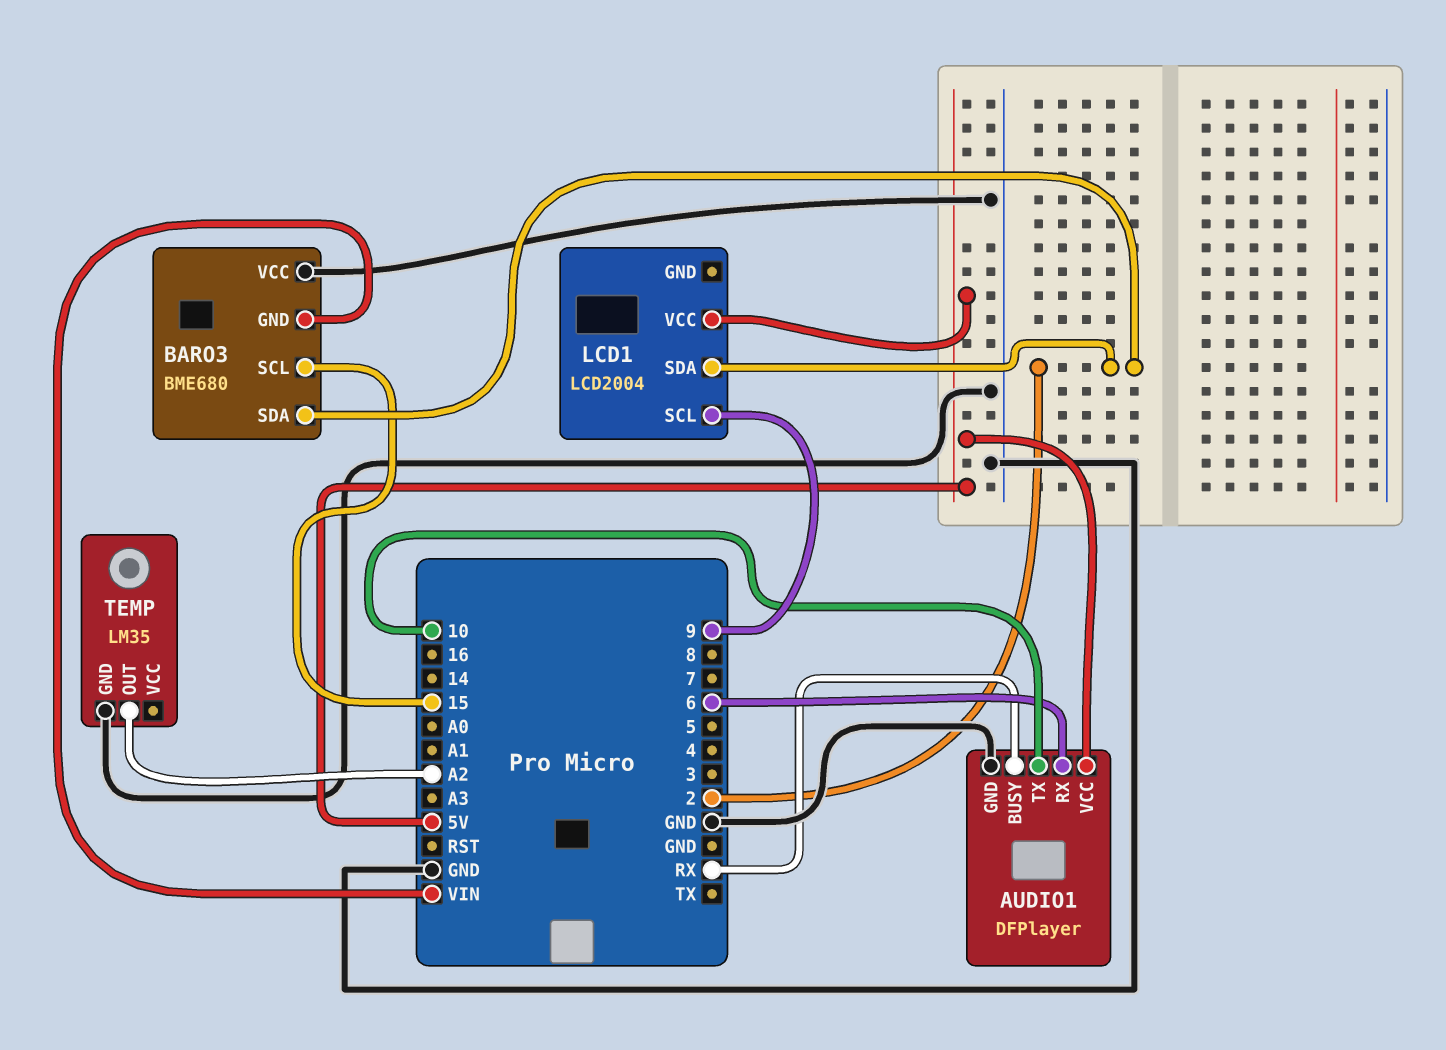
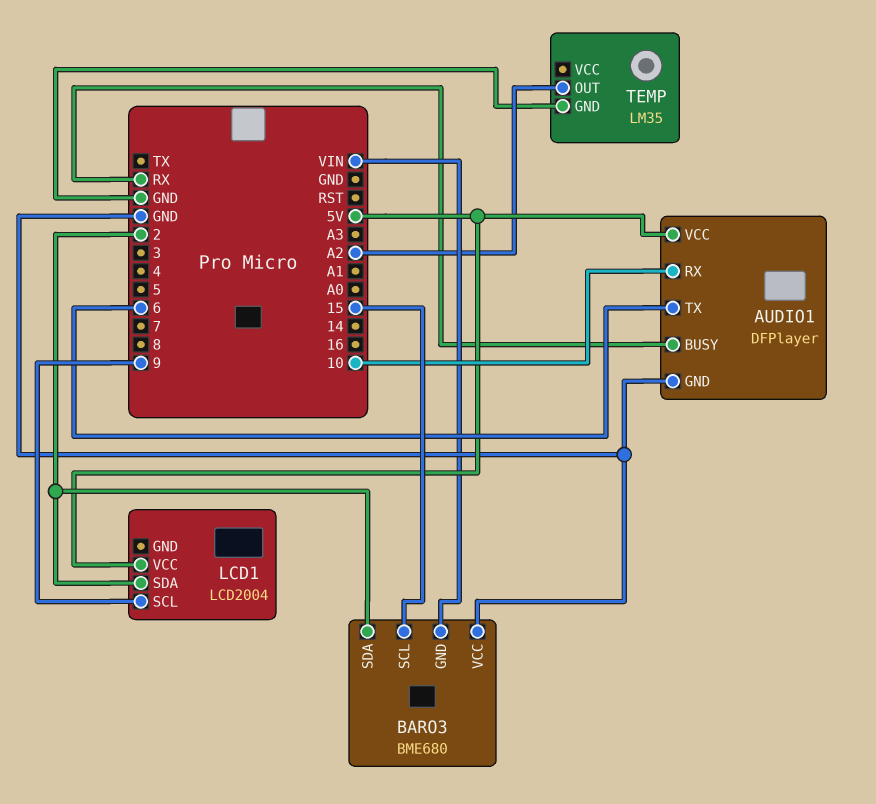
AUDIO1 pin RX: 6 -> 10
AUDIO1 pin TX: 10 -> 6

